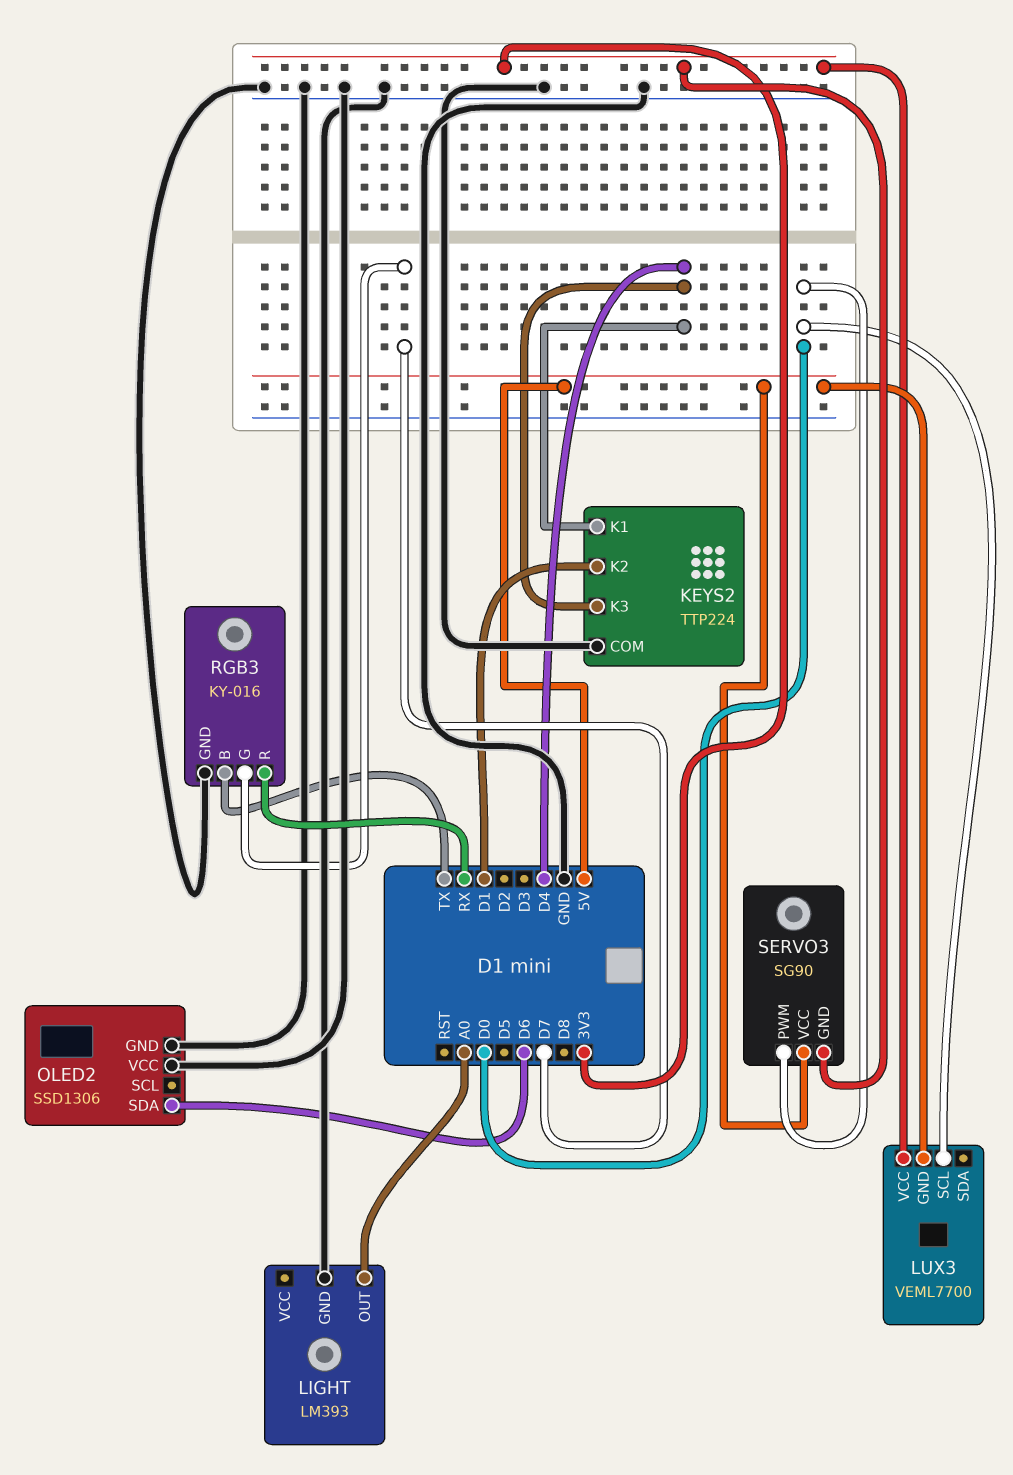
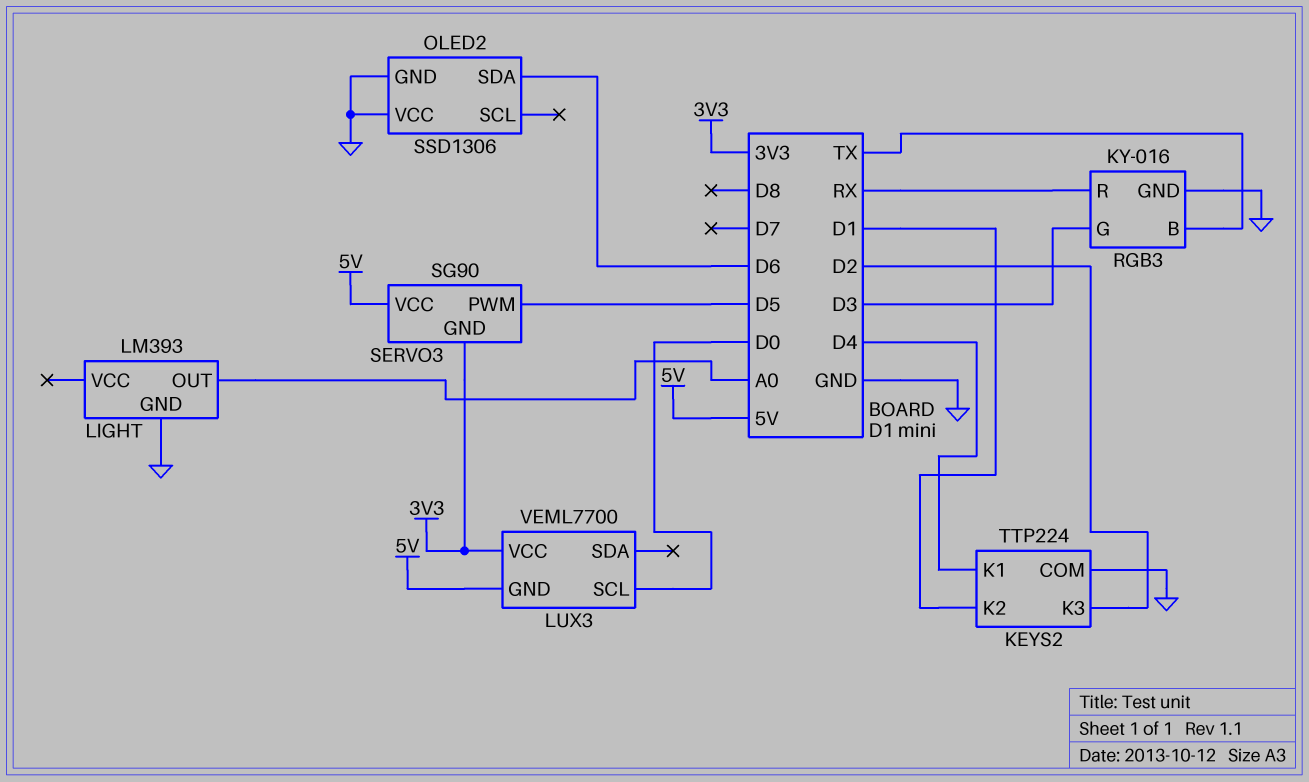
KEYS2 pin K3: D4 -> D2
RGB3 pin G: D7 -> D3
SERVO3 pin PWM: D0 -> D5

